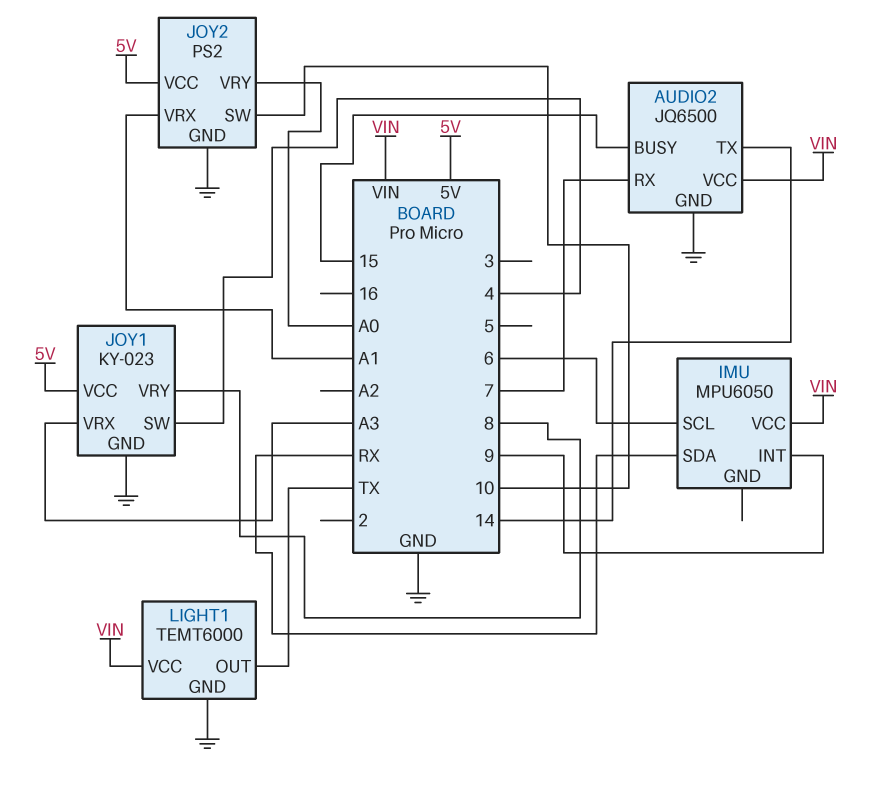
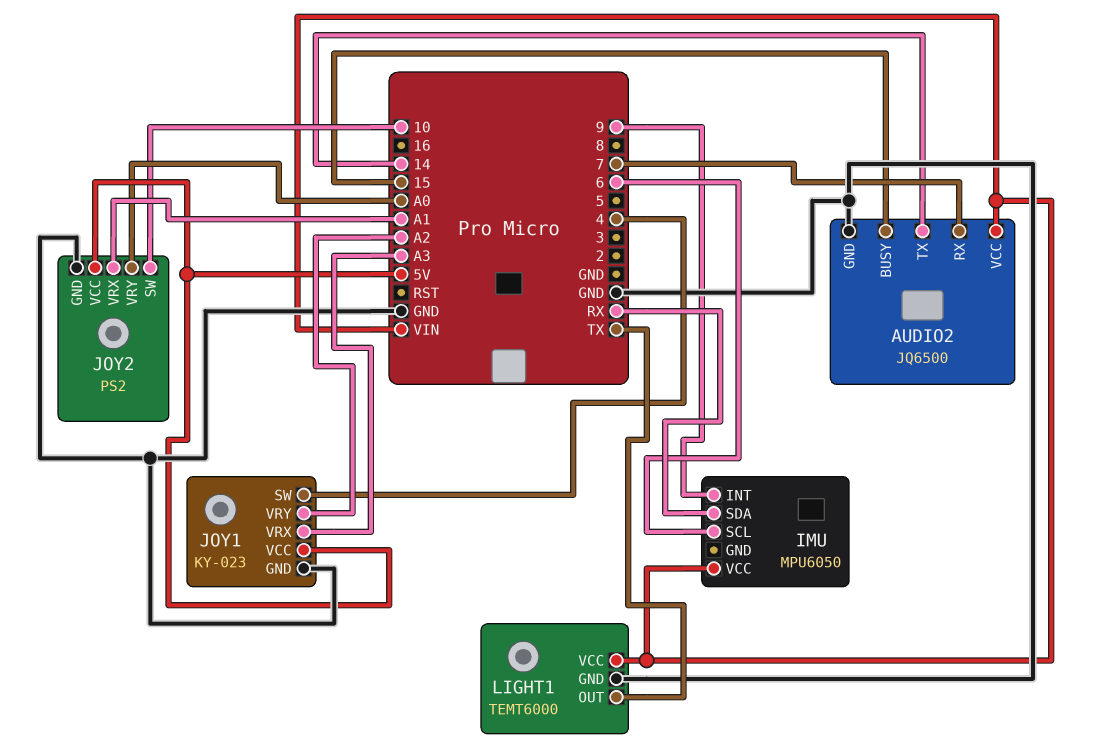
JOY1 pin VRY: 8 -> A2

